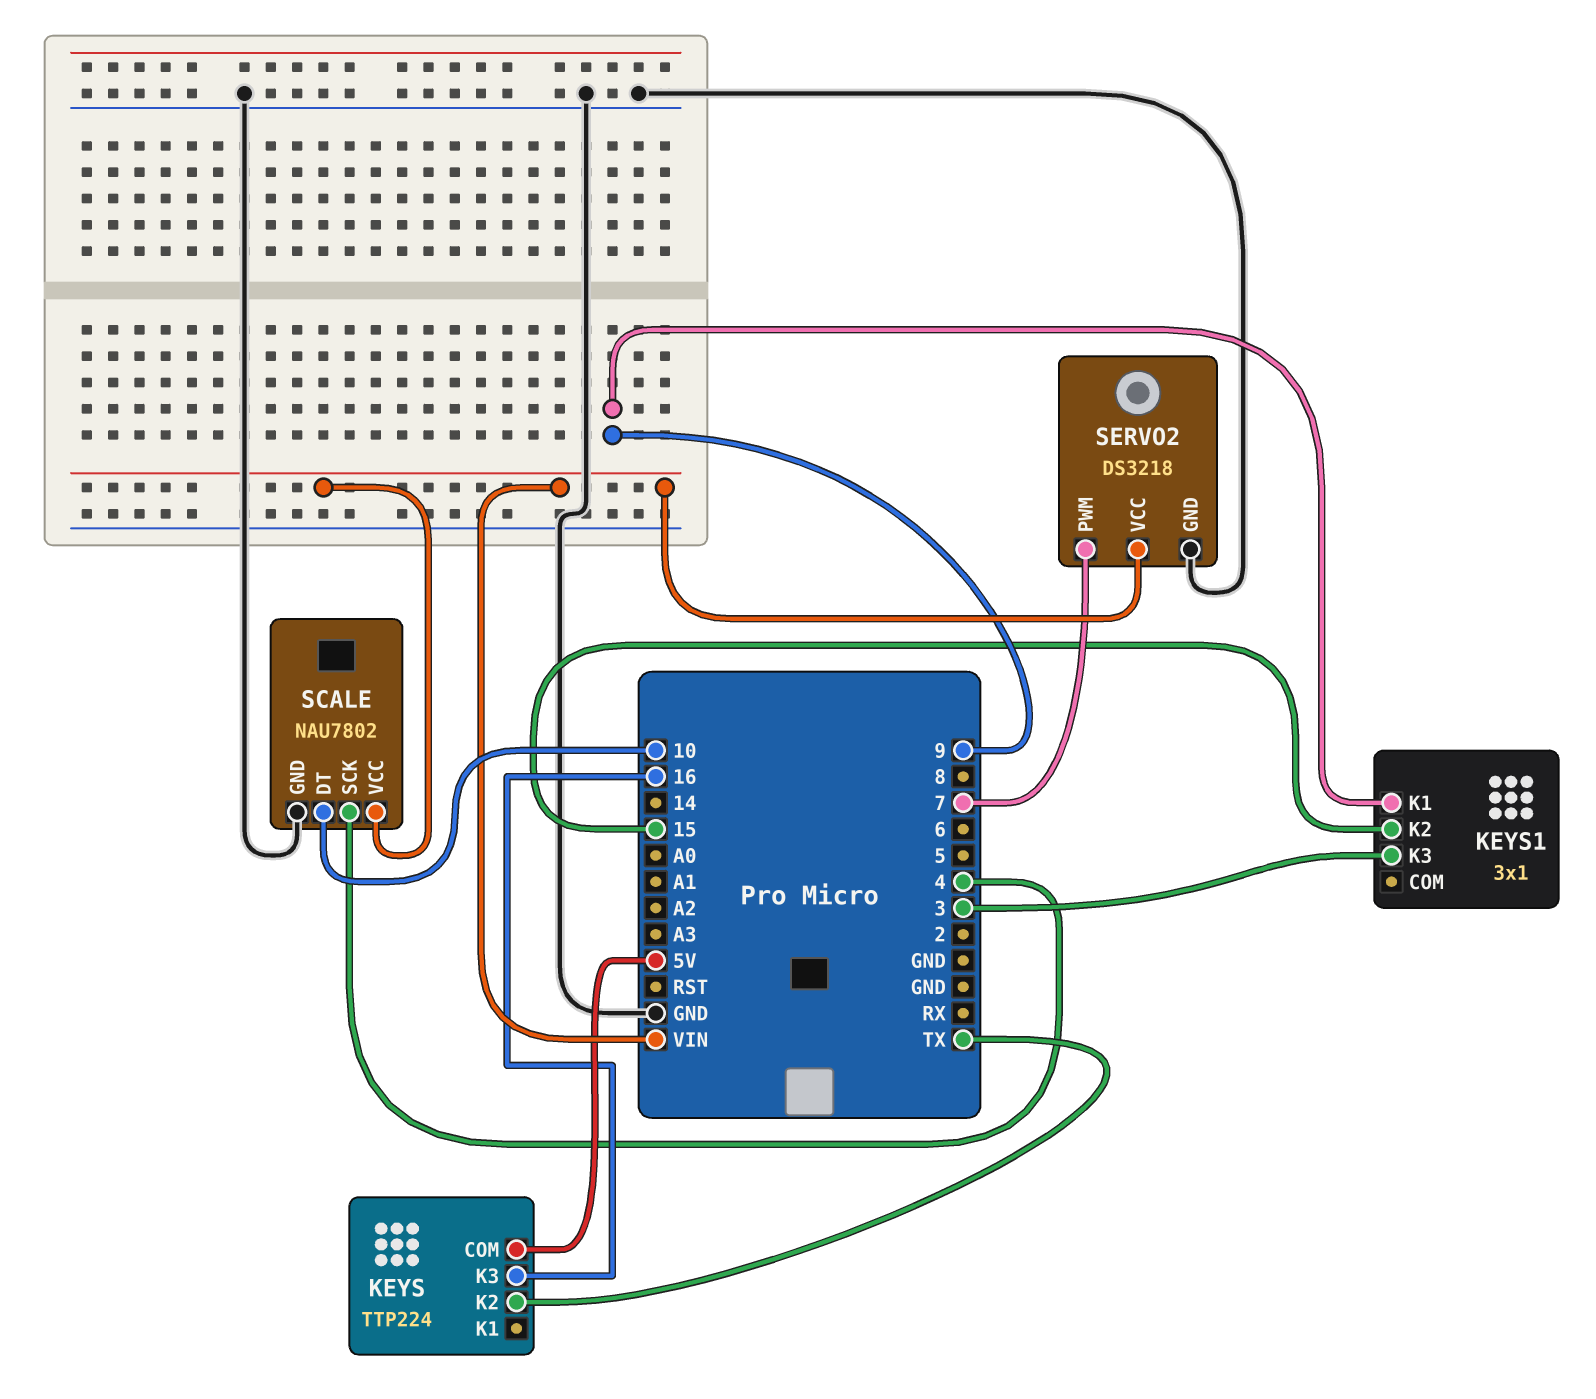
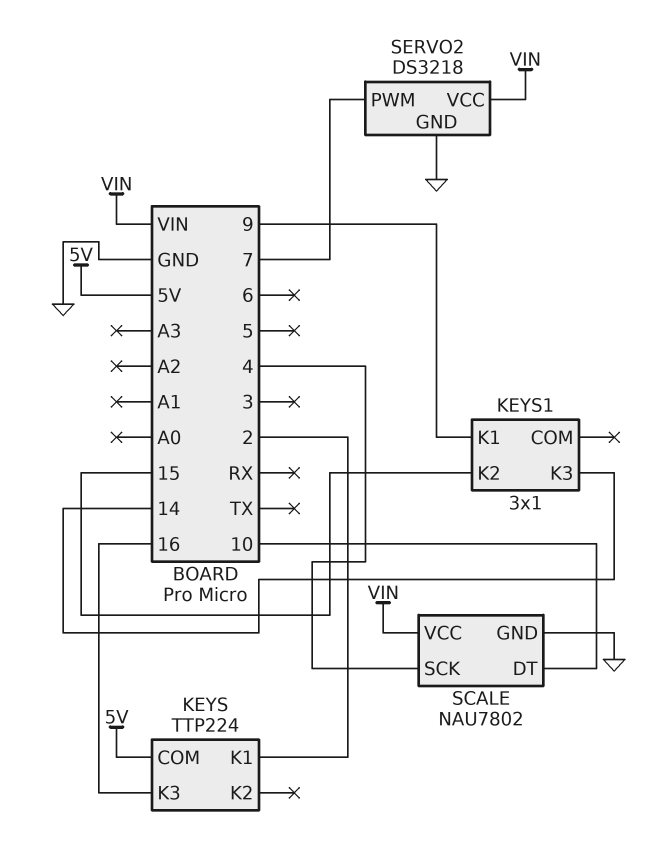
KEYS pin K1: none -> 2
KEYS pin K2: TX -> none
KEYS1 pin K3: 3 -> 14

